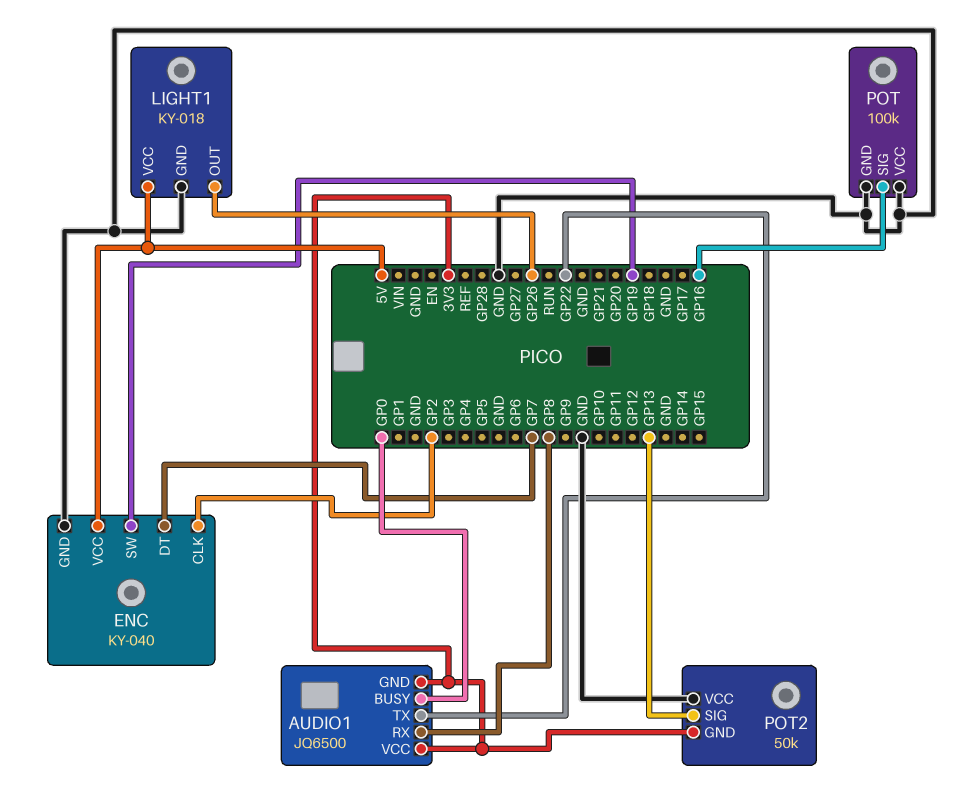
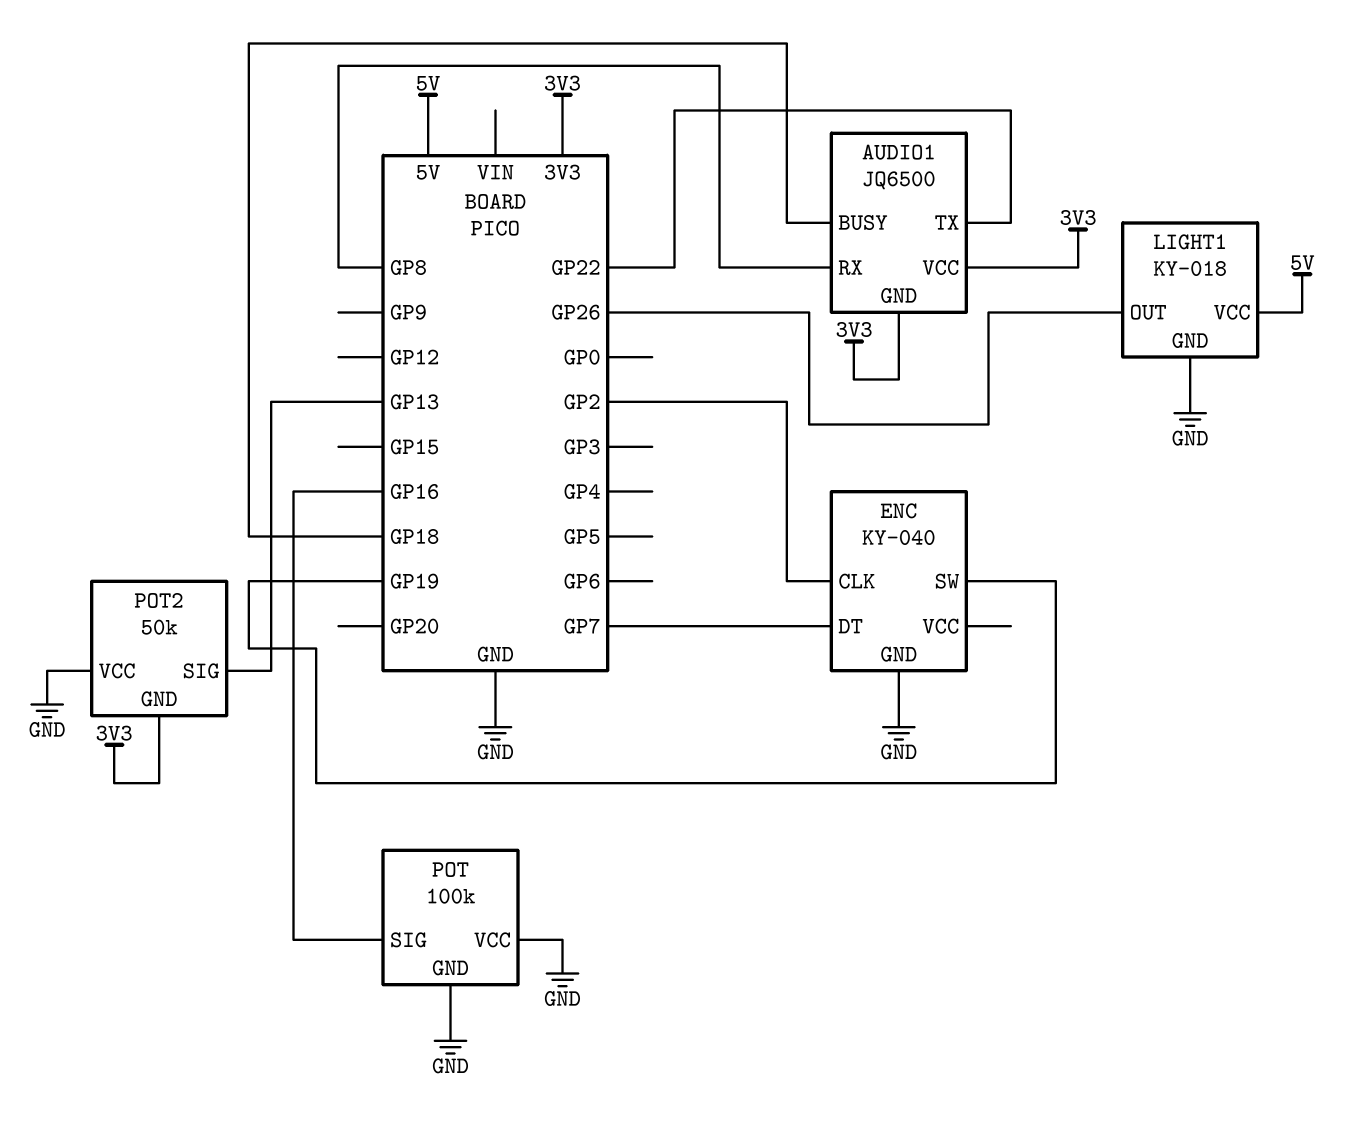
AUDIO1 pin BUSY: GP0 -> GP18
ENC pin VCC: 5V -> none

